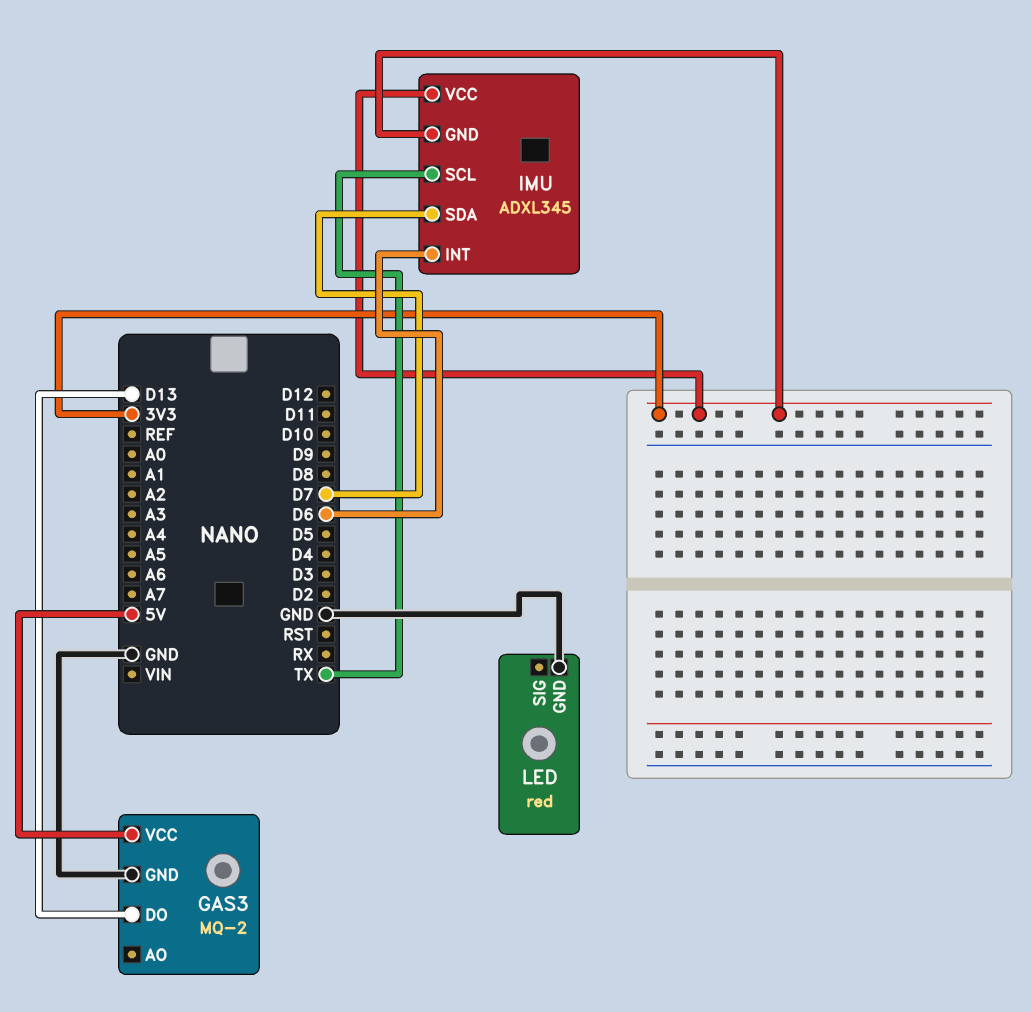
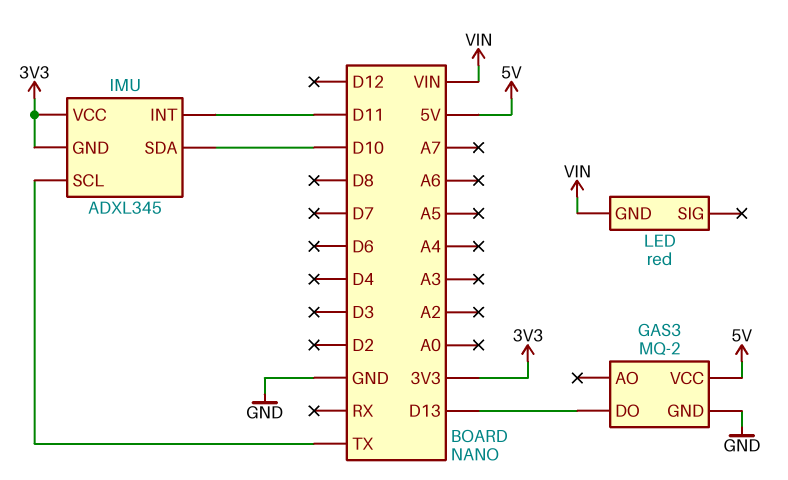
IMU pin INT: D6 -> D11
IMU pin SDA: D7 -> D10
LED pin GND: GND -> VIN

